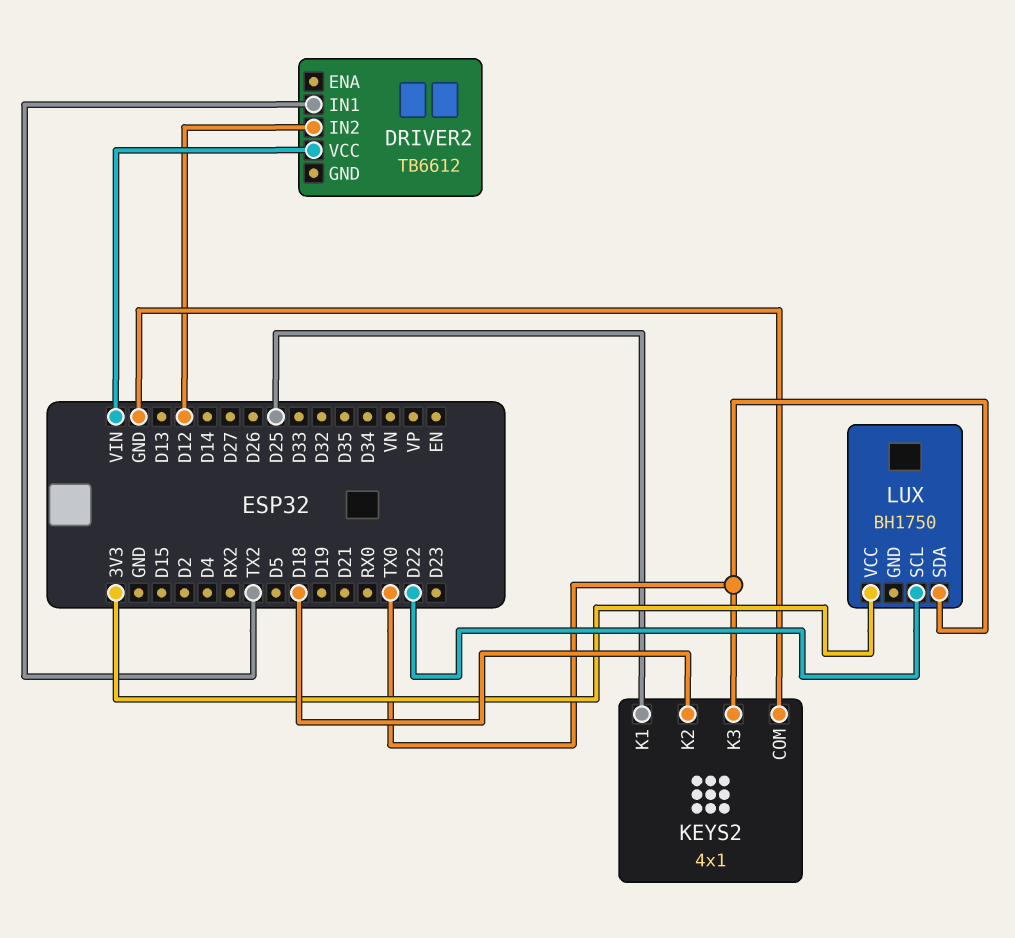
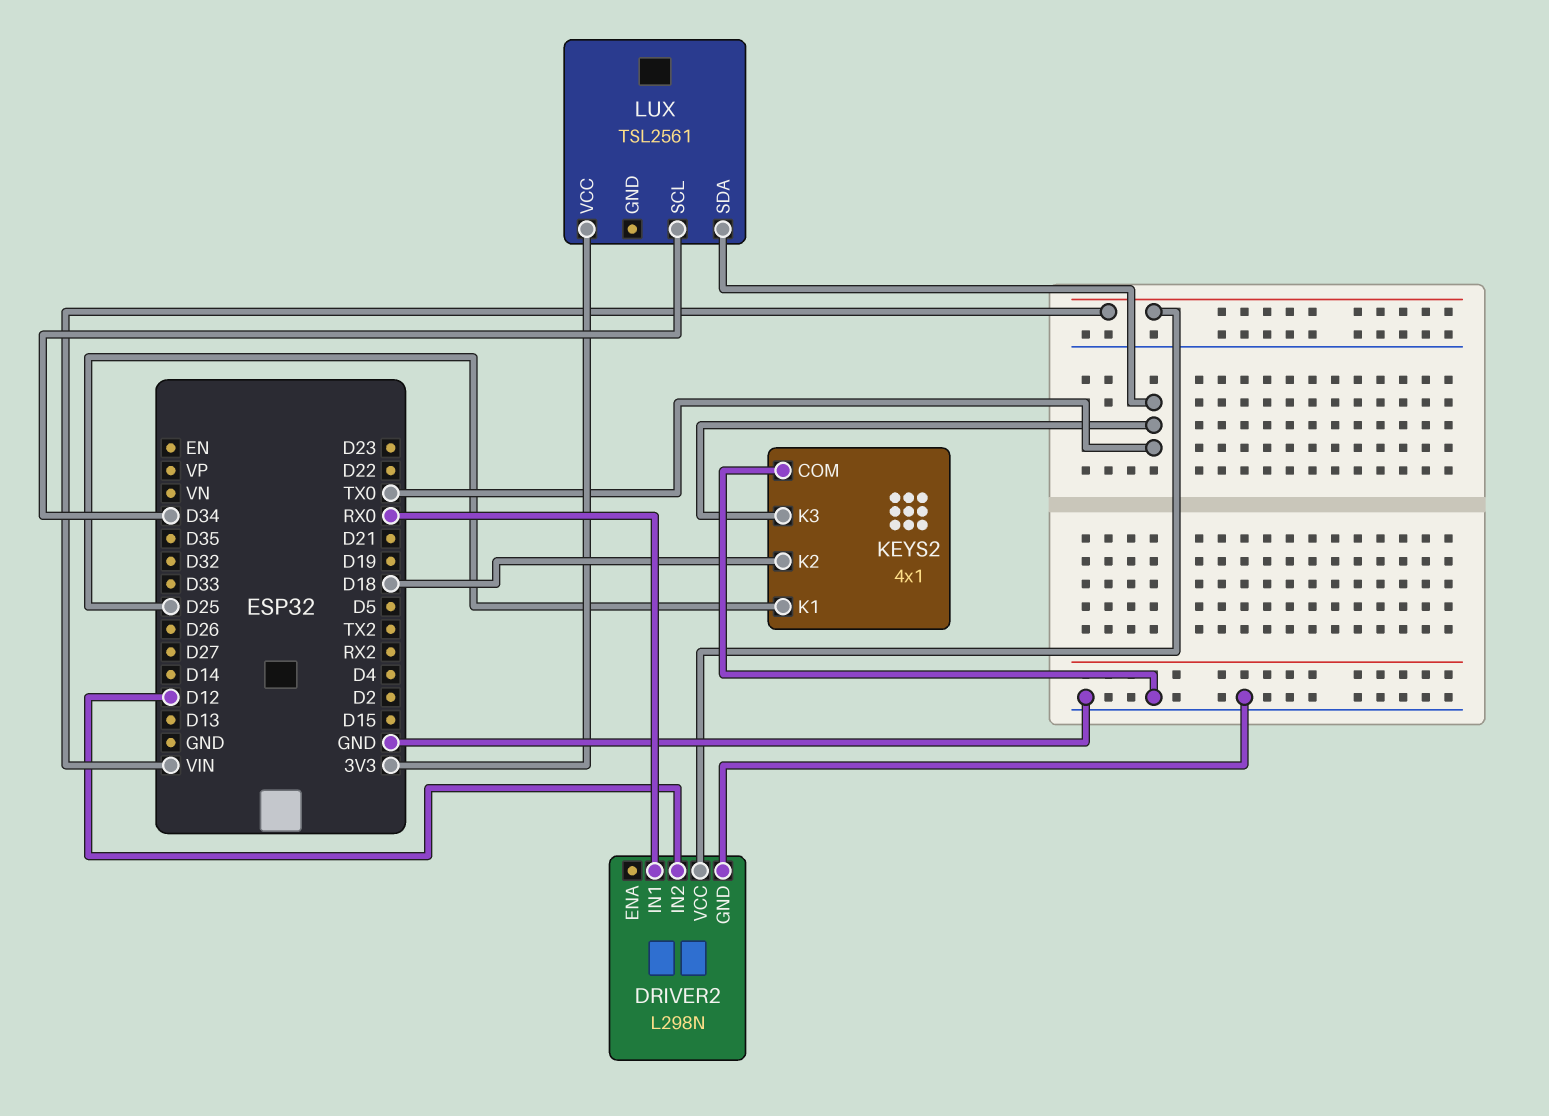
DRIVER2: TB6612 -> L298N
DRIVER2 pin GND: none -> GND
DRIVER2 pin IN1: TX2 -> RX0
LUX: BH1750 -> TSL2561
LUX pin SCL: D22 -> D34

